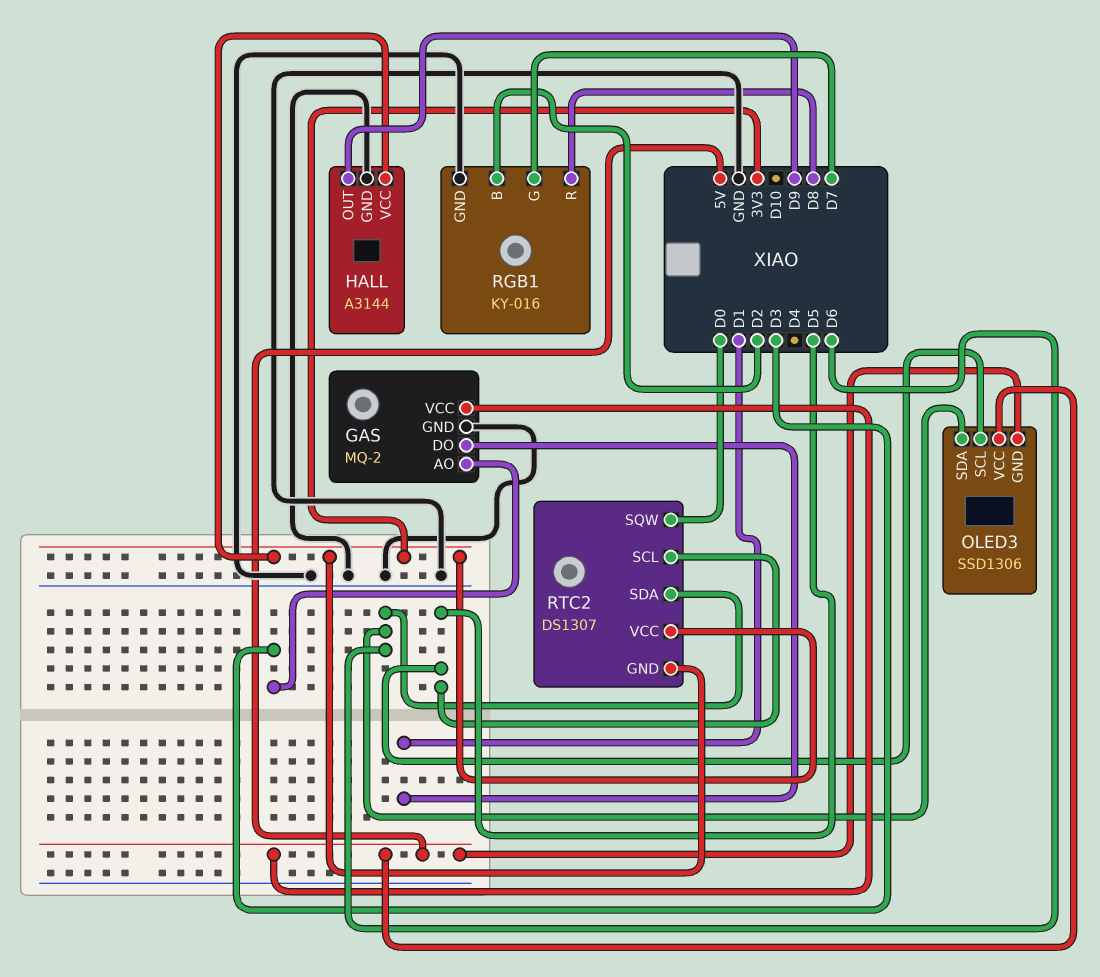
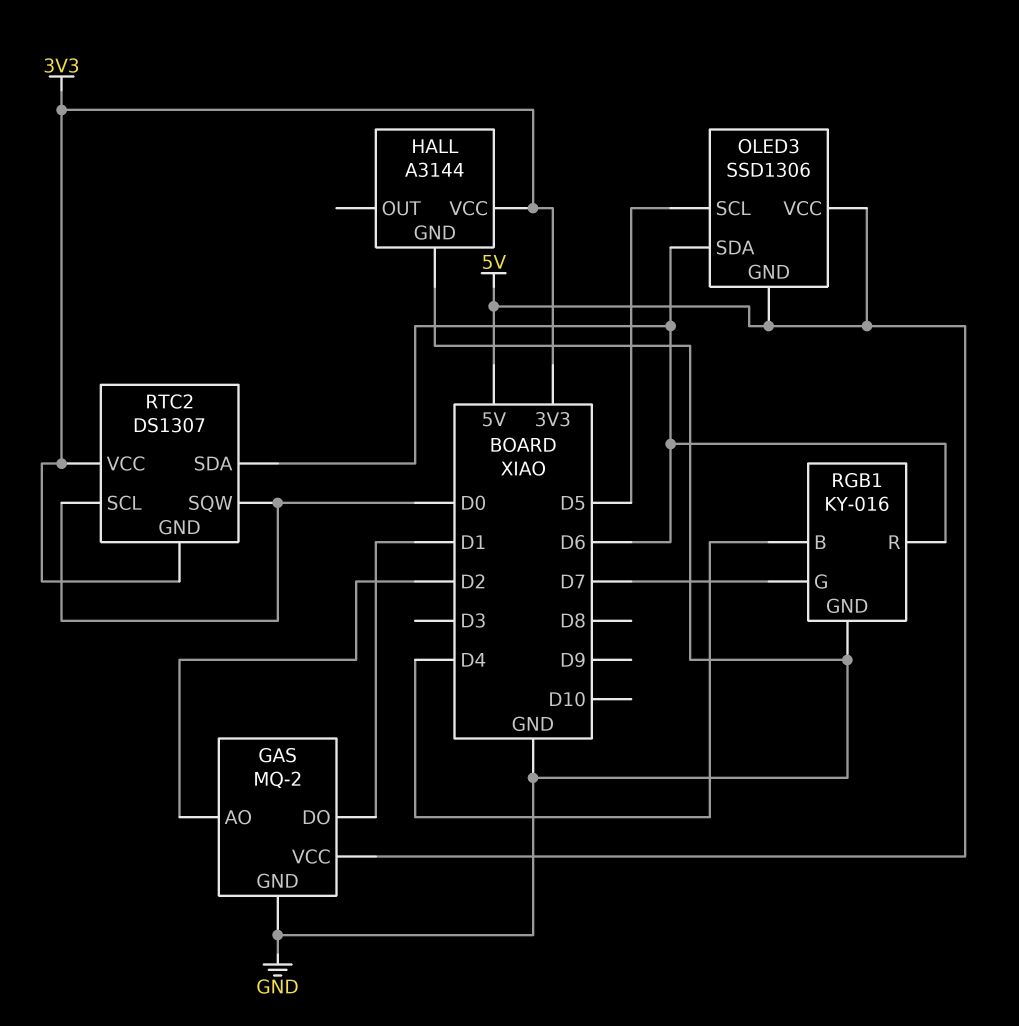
GAS pin AO: D3 -> D2
HALL pin OUT: D9 -> none
RGB1 pin B: D2 -> D4
RGB1 pin R: D8 -> D6
RTC2 pin SCL: D5 -> D0

